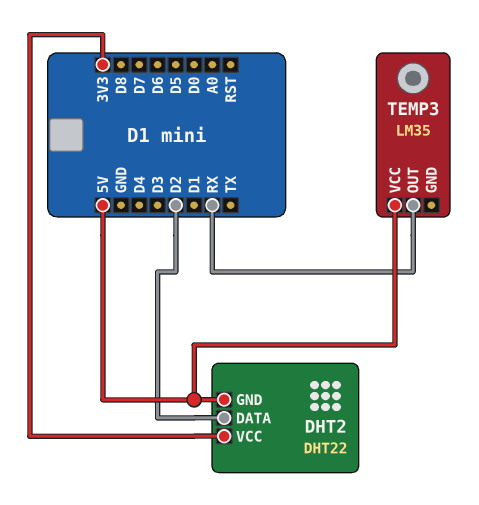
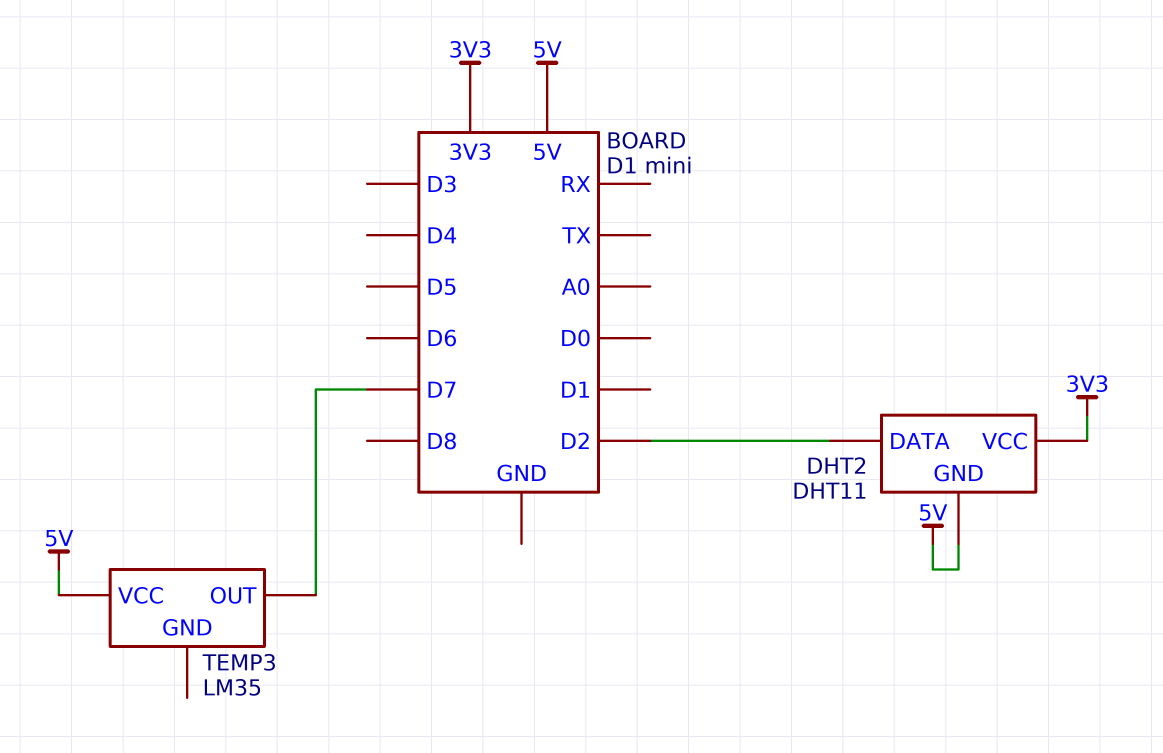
DHT2: DHT22 -> DHT11
TEMP3 pin OUT: RX -> D7

